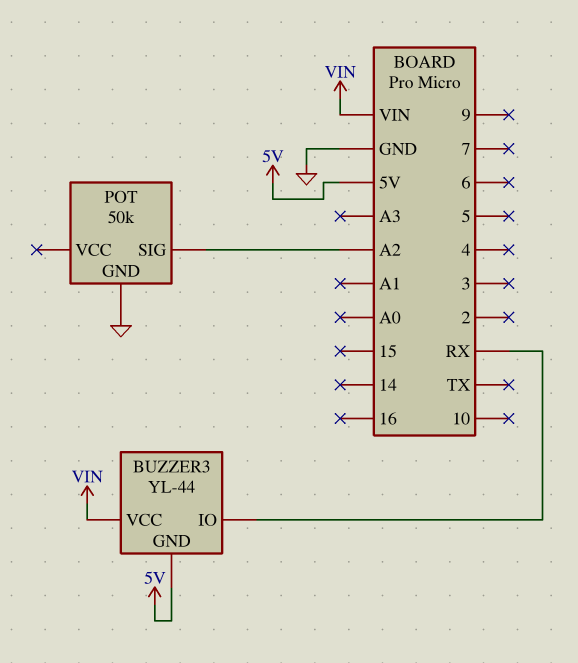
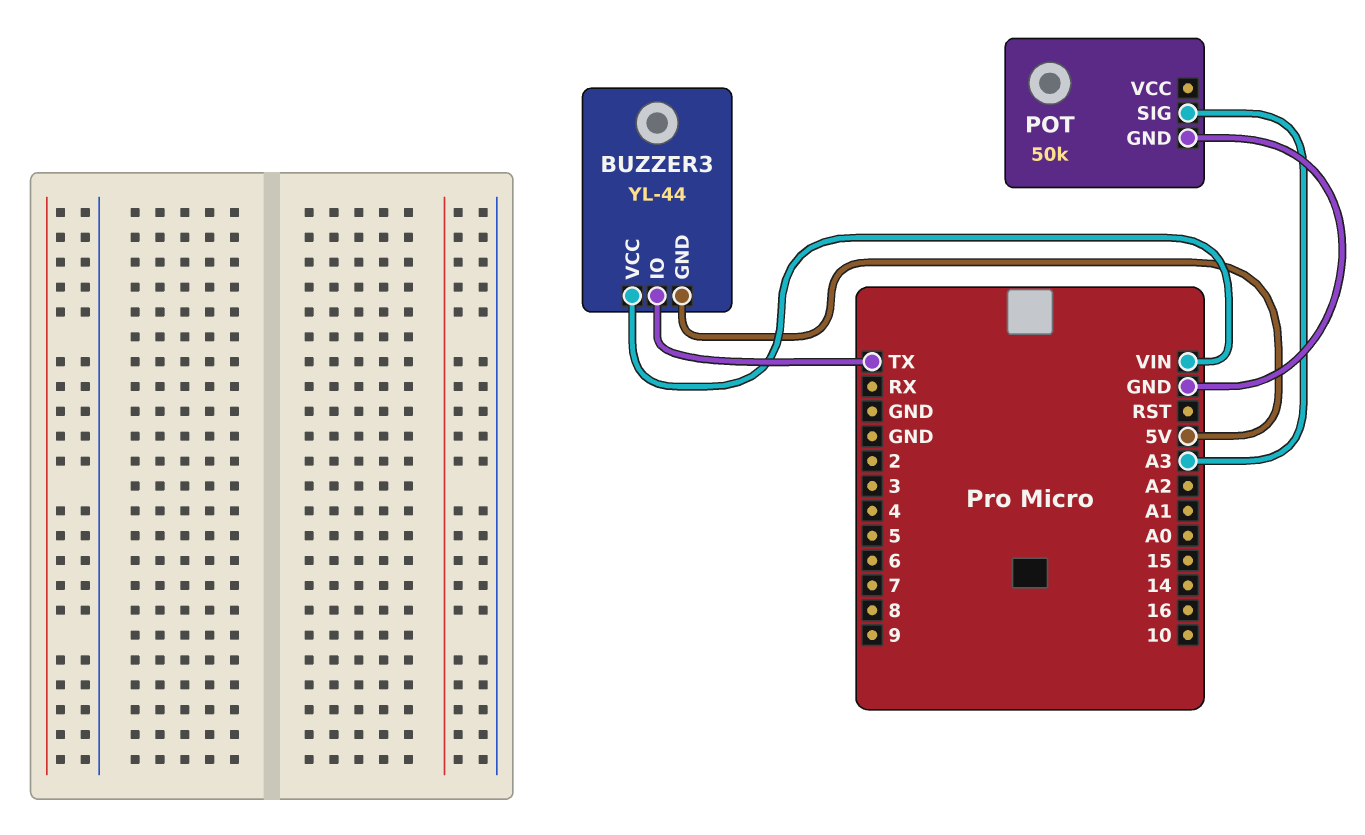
BUZZER3 pin IO: RX -> TX
POT pin SIG: A2 -> A3

